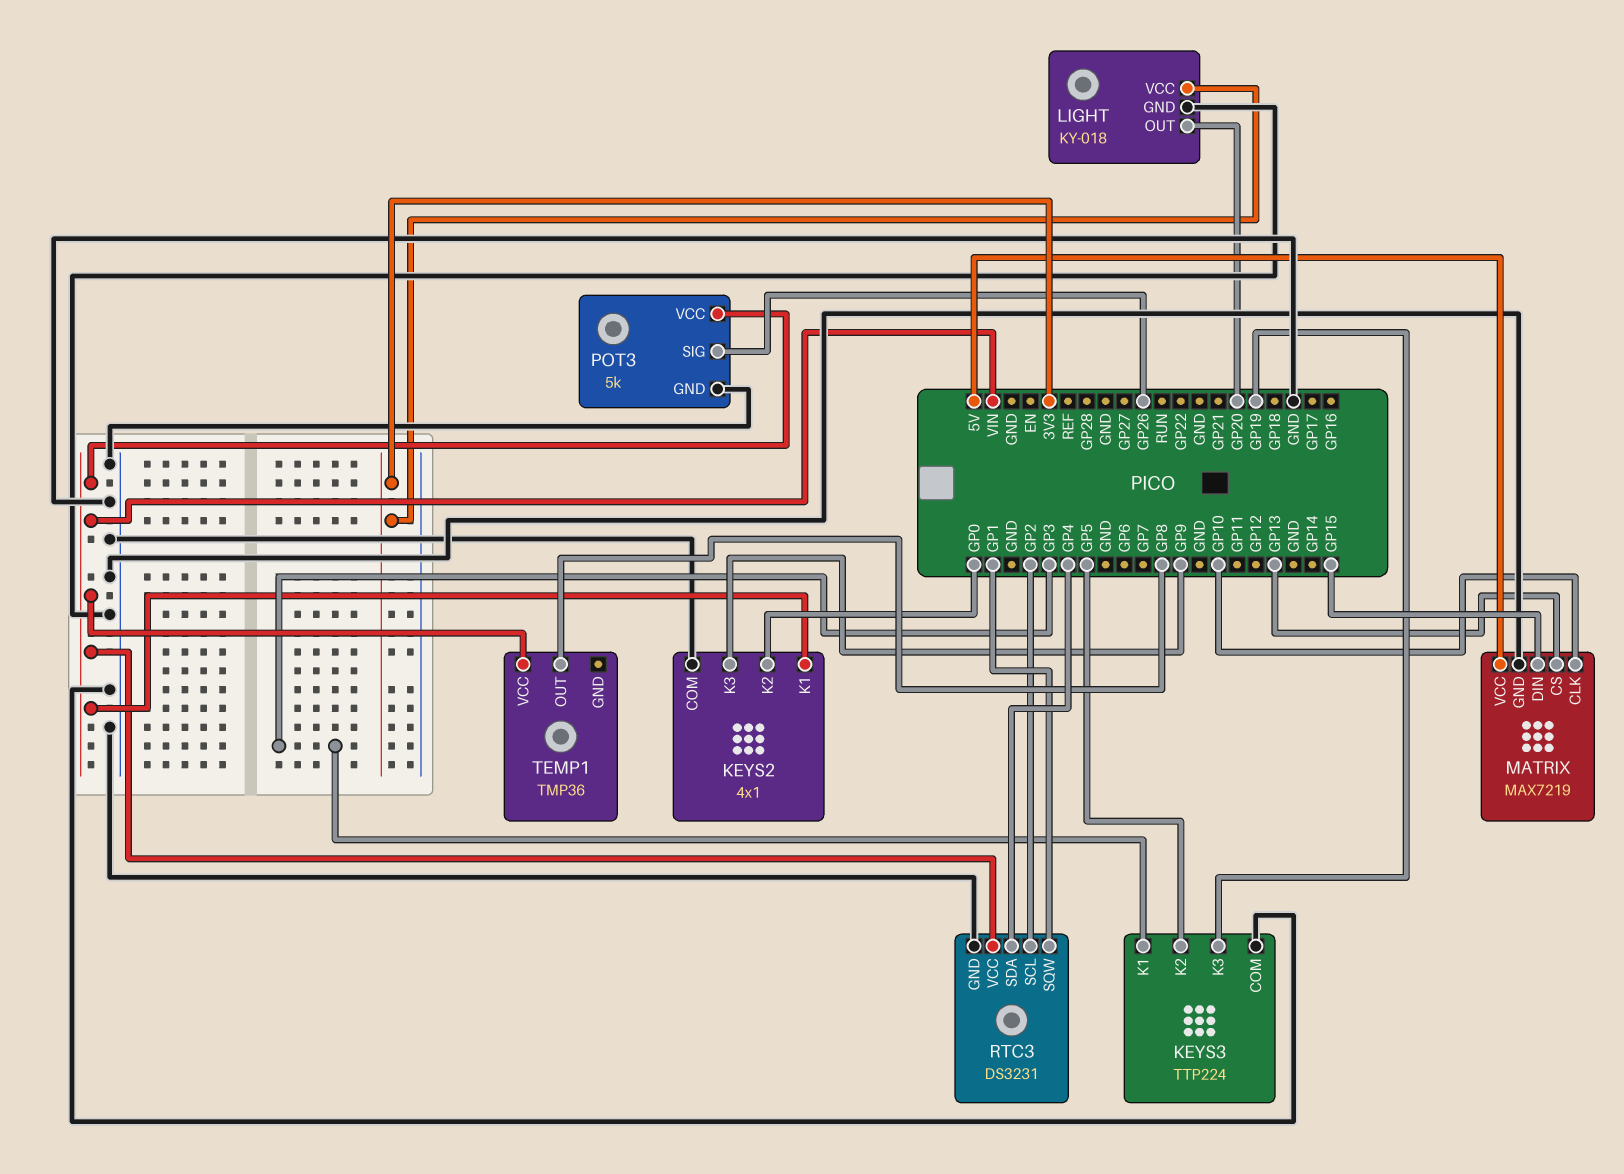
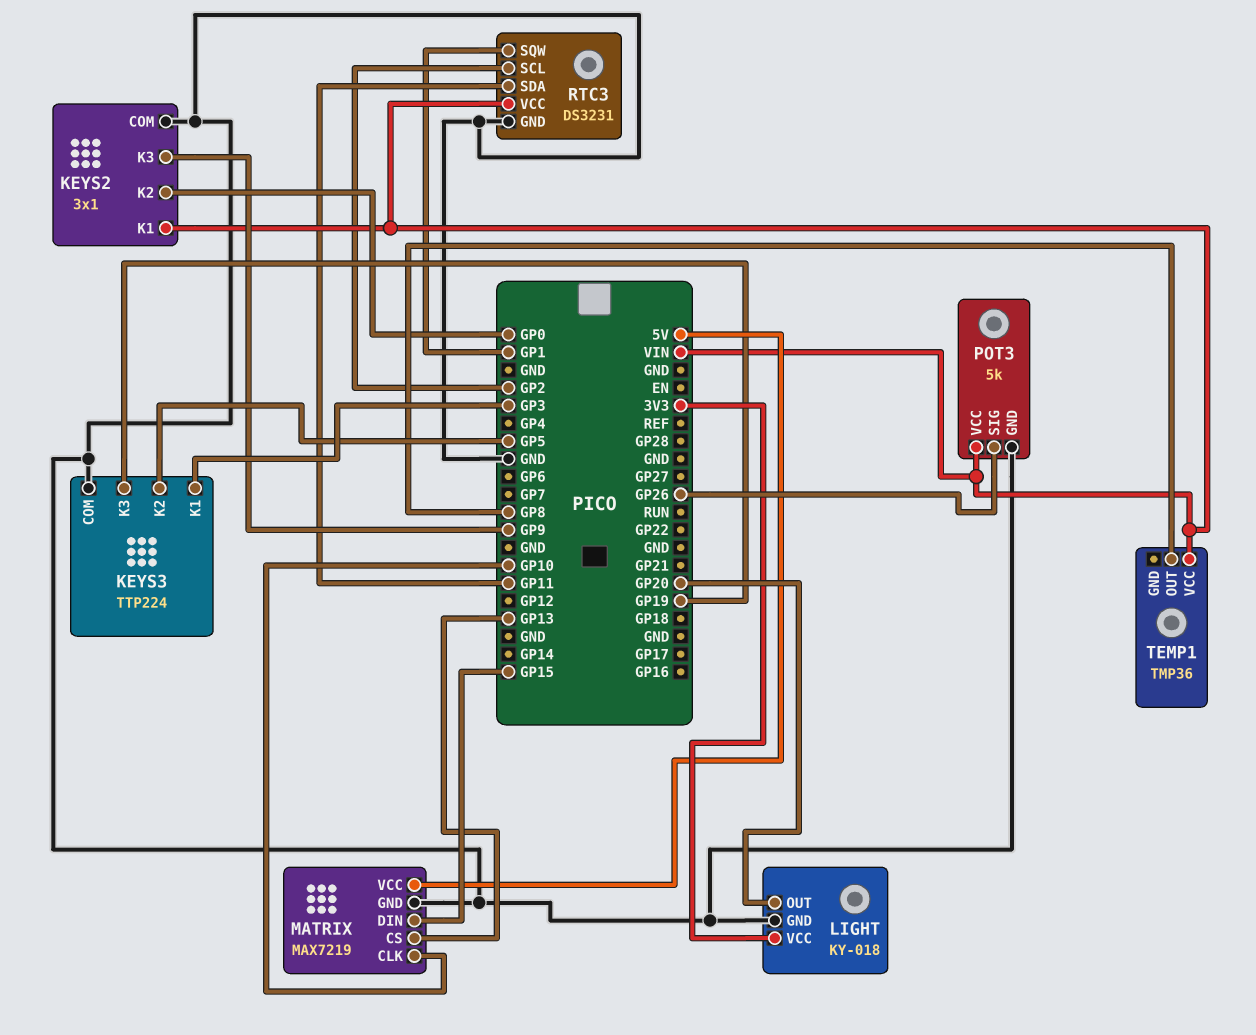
KEYS2: 4x1 -> 3x1
RTC3 pin SDA: GP4 -> GP11

